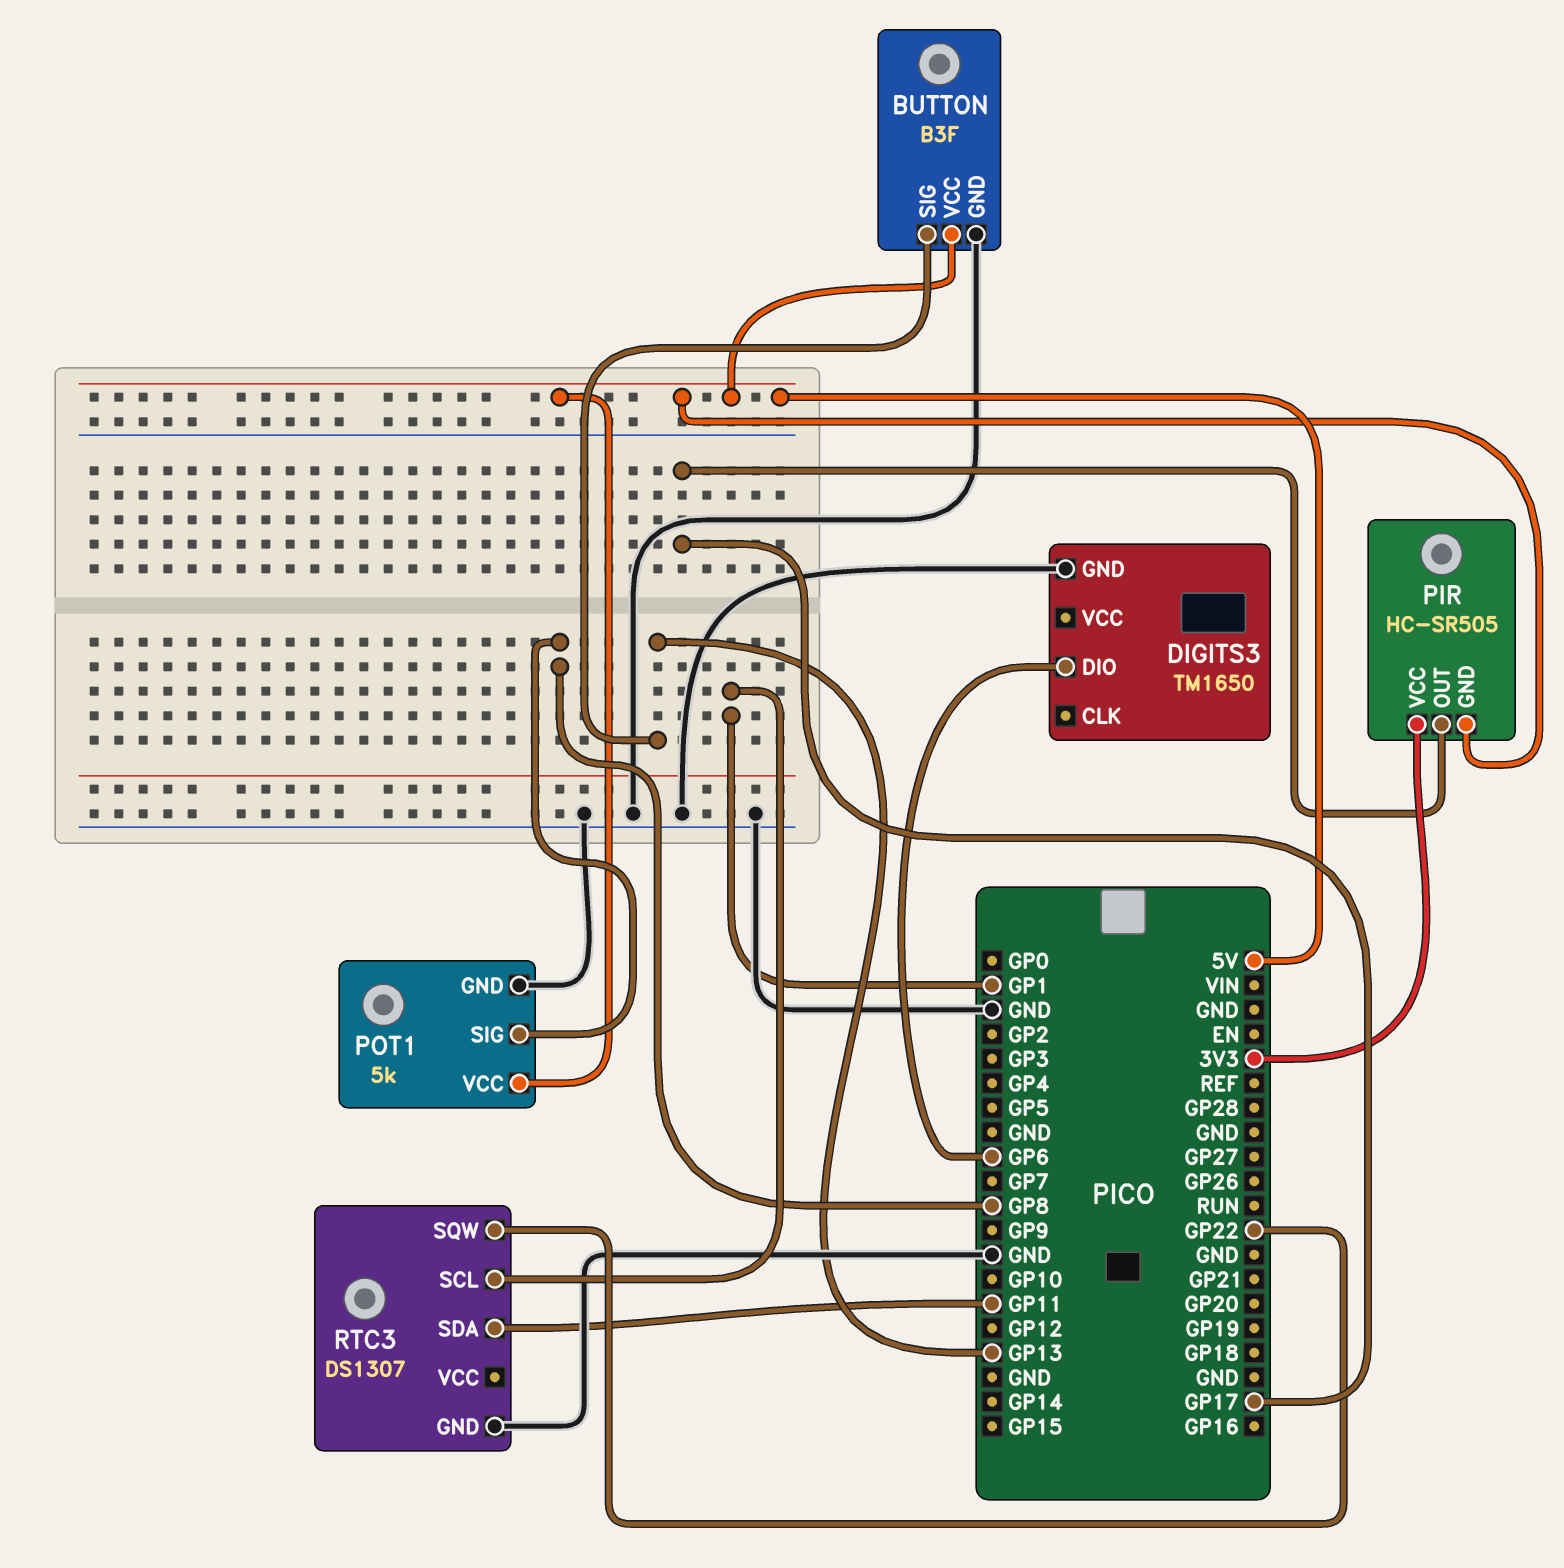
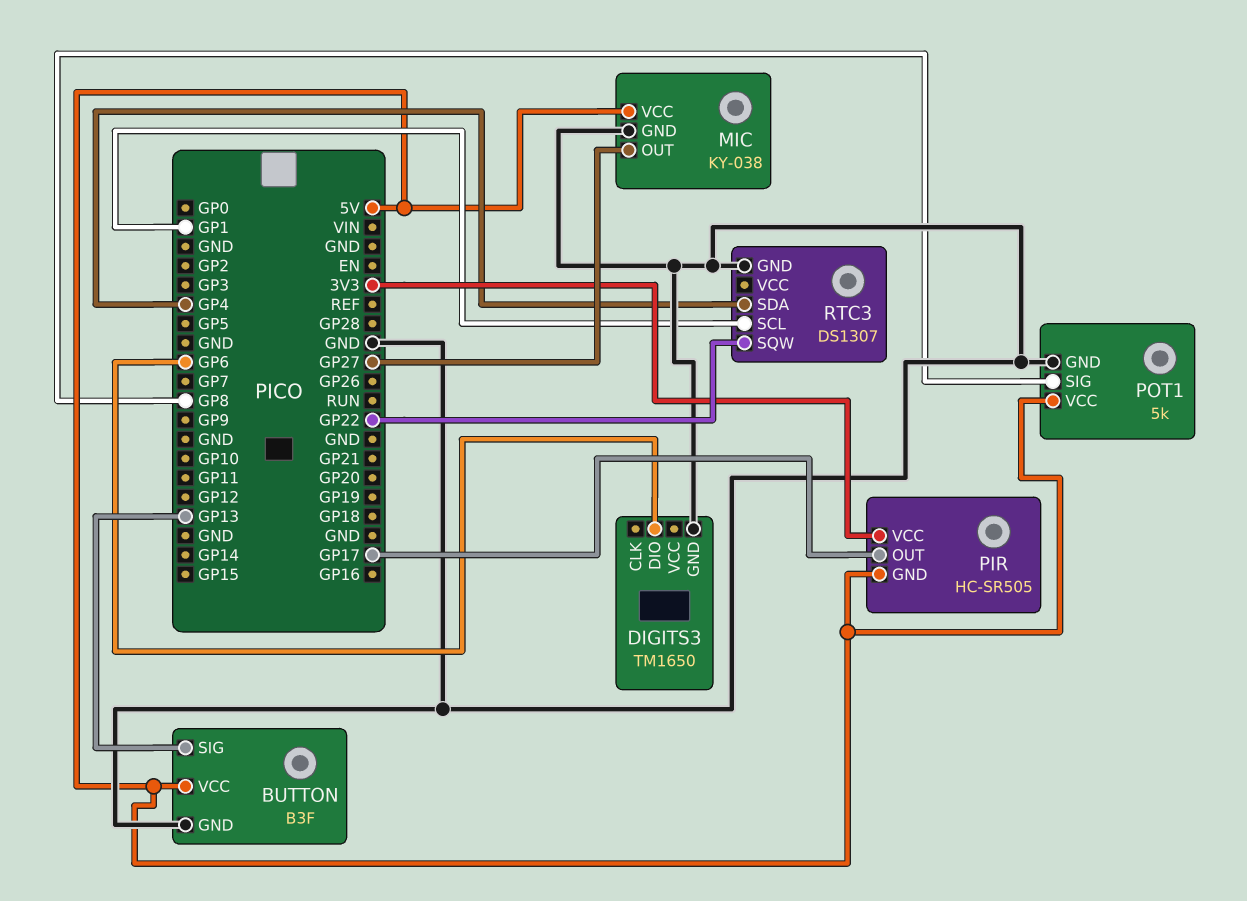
MIC: none -> KY-038
MIC pin GND: none -> GND
MIC pin OUT: none -> GP27
MIC pin VCC: none -> 5V
RTC3 pin SDA: GP11 -> GP4

